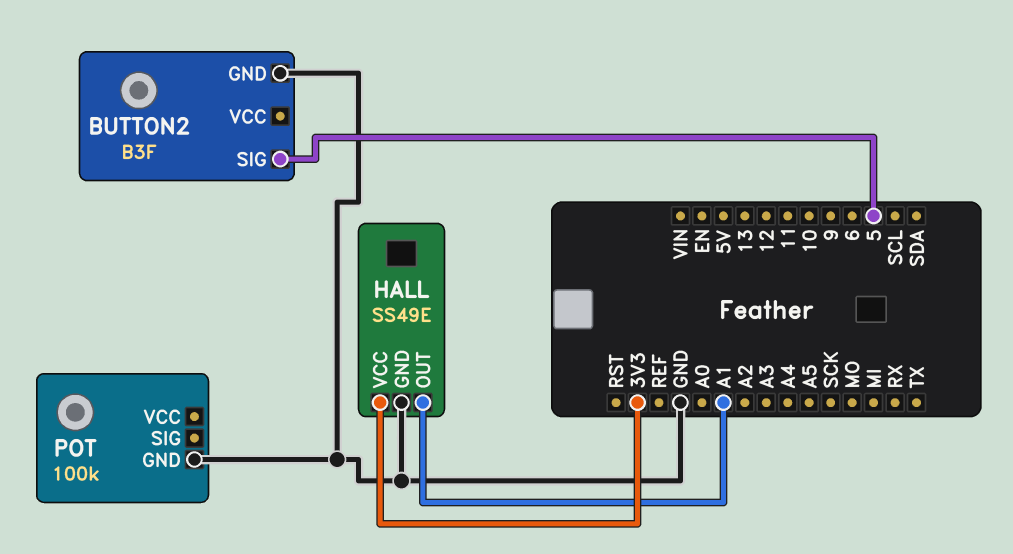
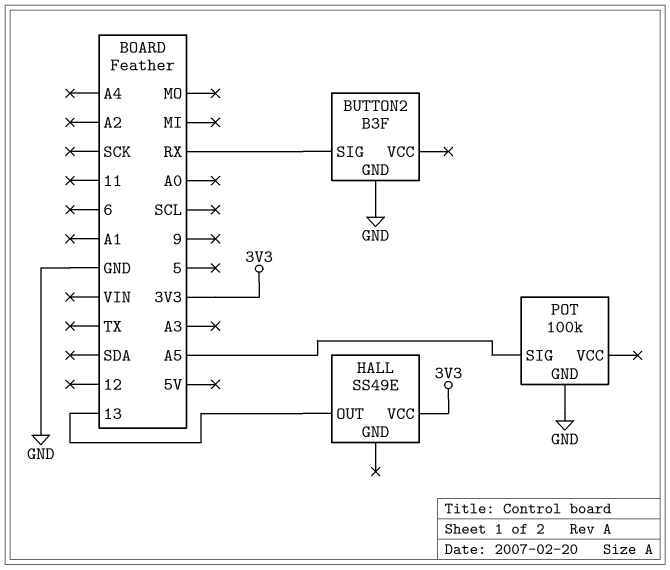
BUTTON2 pin SIG: 5 -> RX
HALL pin GND: GND -> none
HALL pin OUT: A1 -> 13
POT pin SIG: none -> A5

